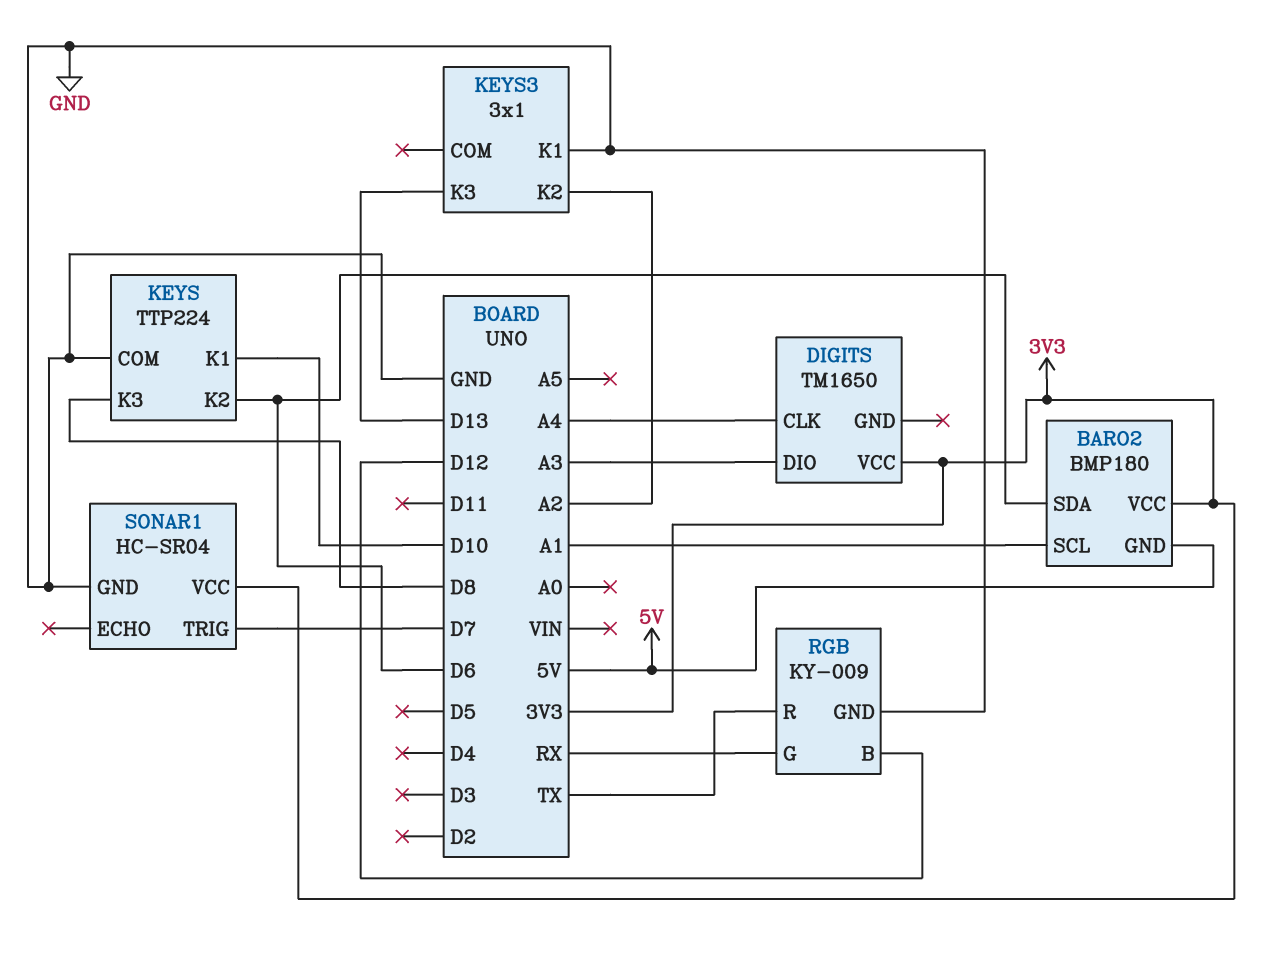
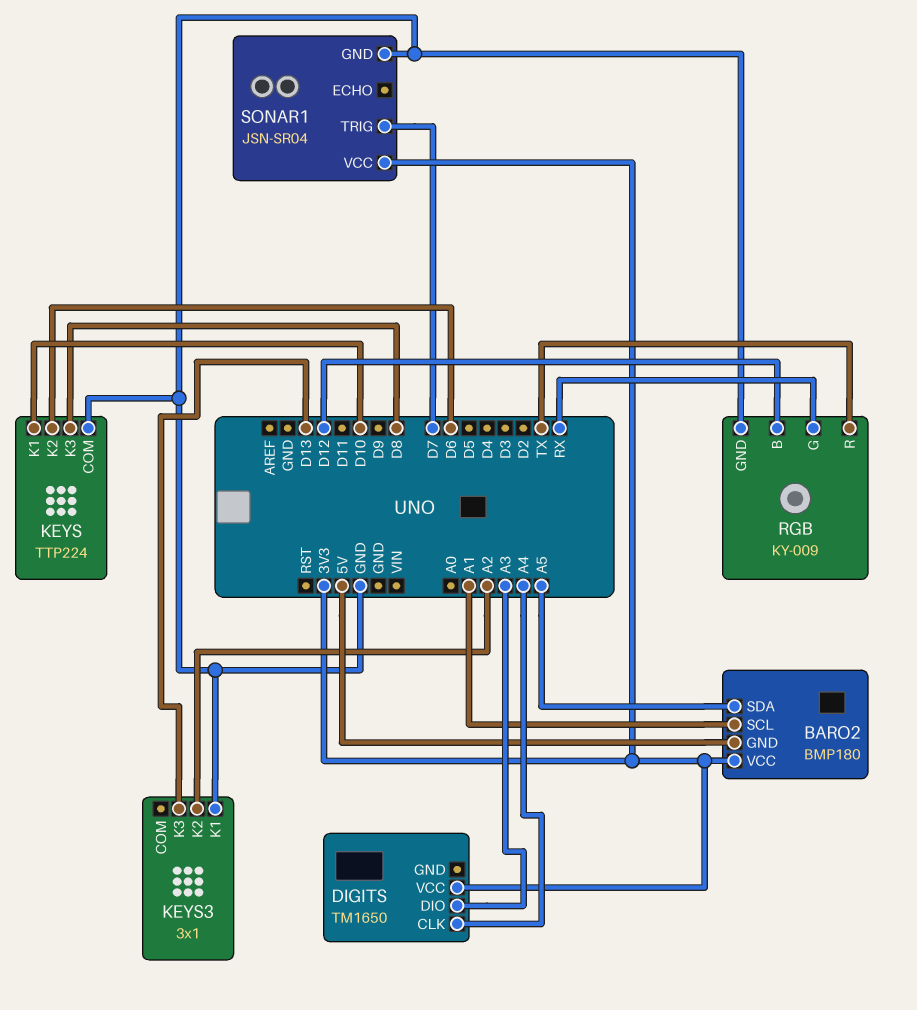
BARO2 pin SDA: D6 -> A5
SONAR1: HC-SR04 -> JSN-SR04

